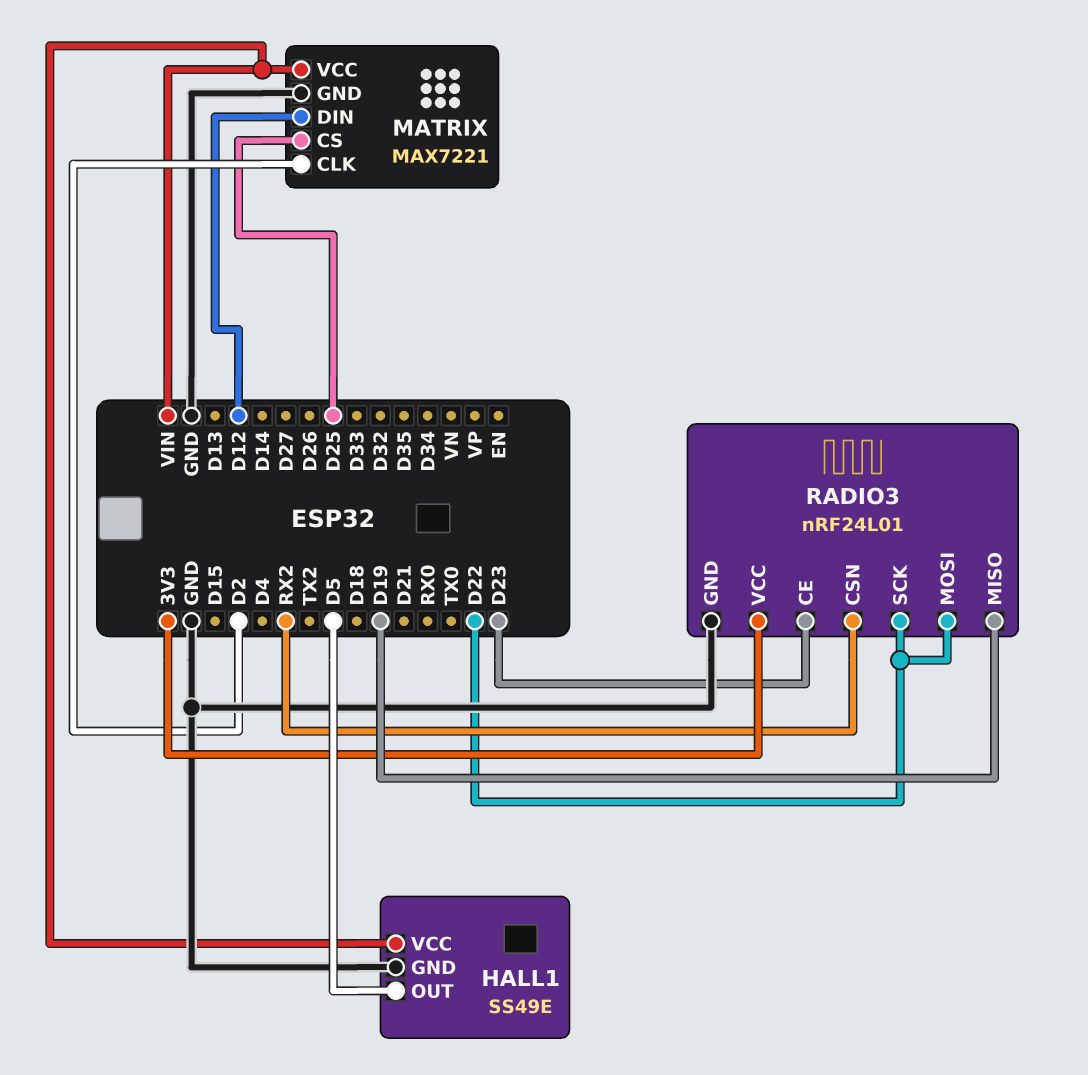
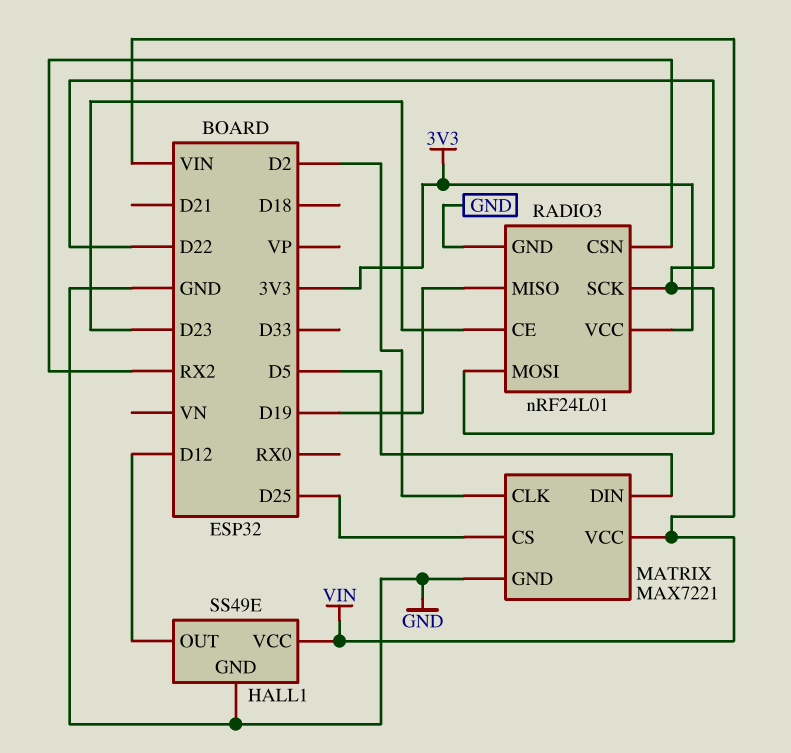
HALL1 pin OUT: D5 -> D12
MATRIX pin DIN: D12 -> D5

